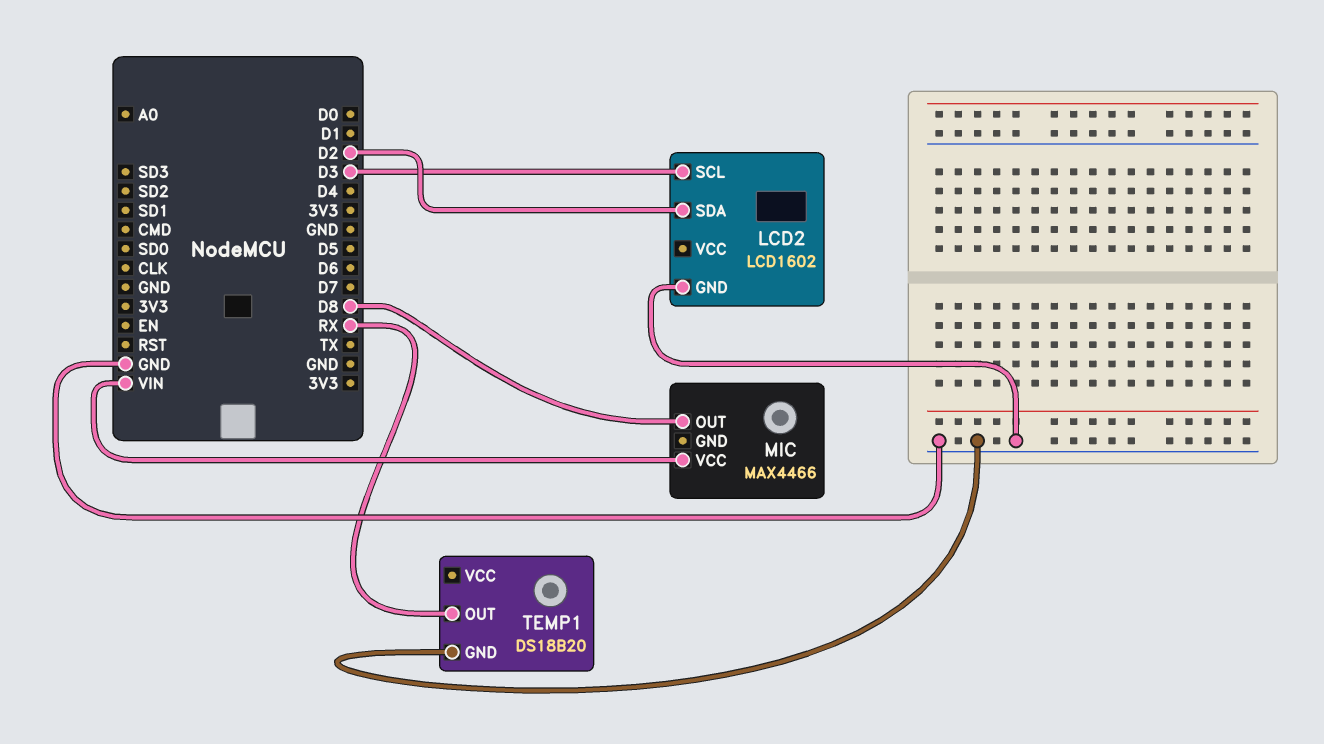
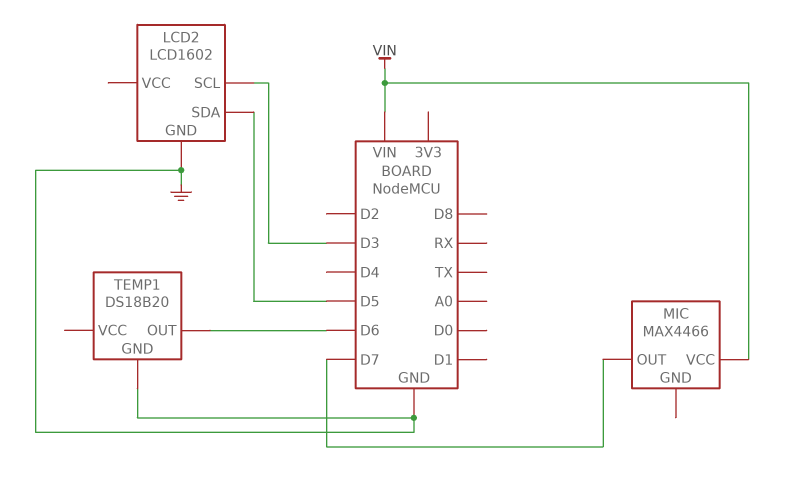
LCD2 pin SDA: D2 -> D5
MIC pin OUT: D8 -> D7
TEMP1 pin OUT: RX -> D6

